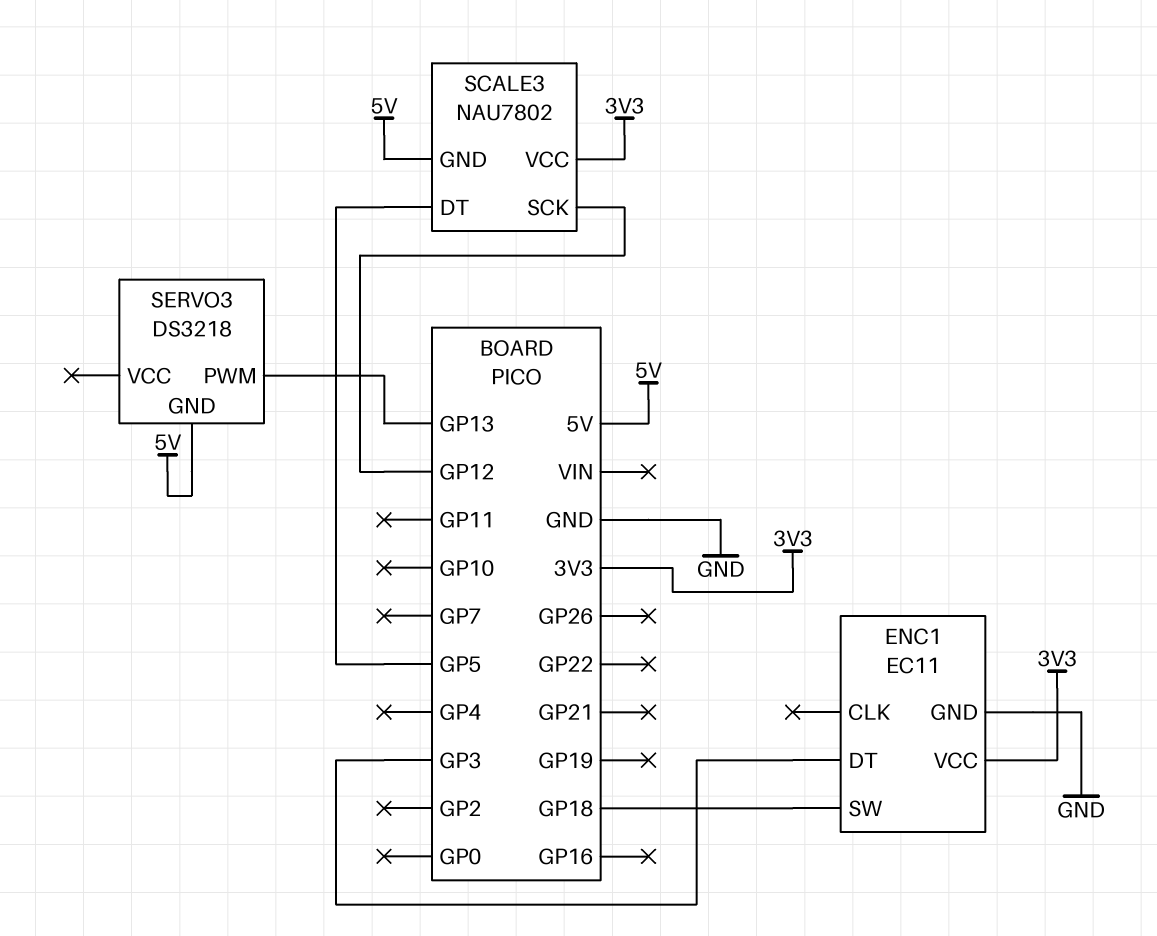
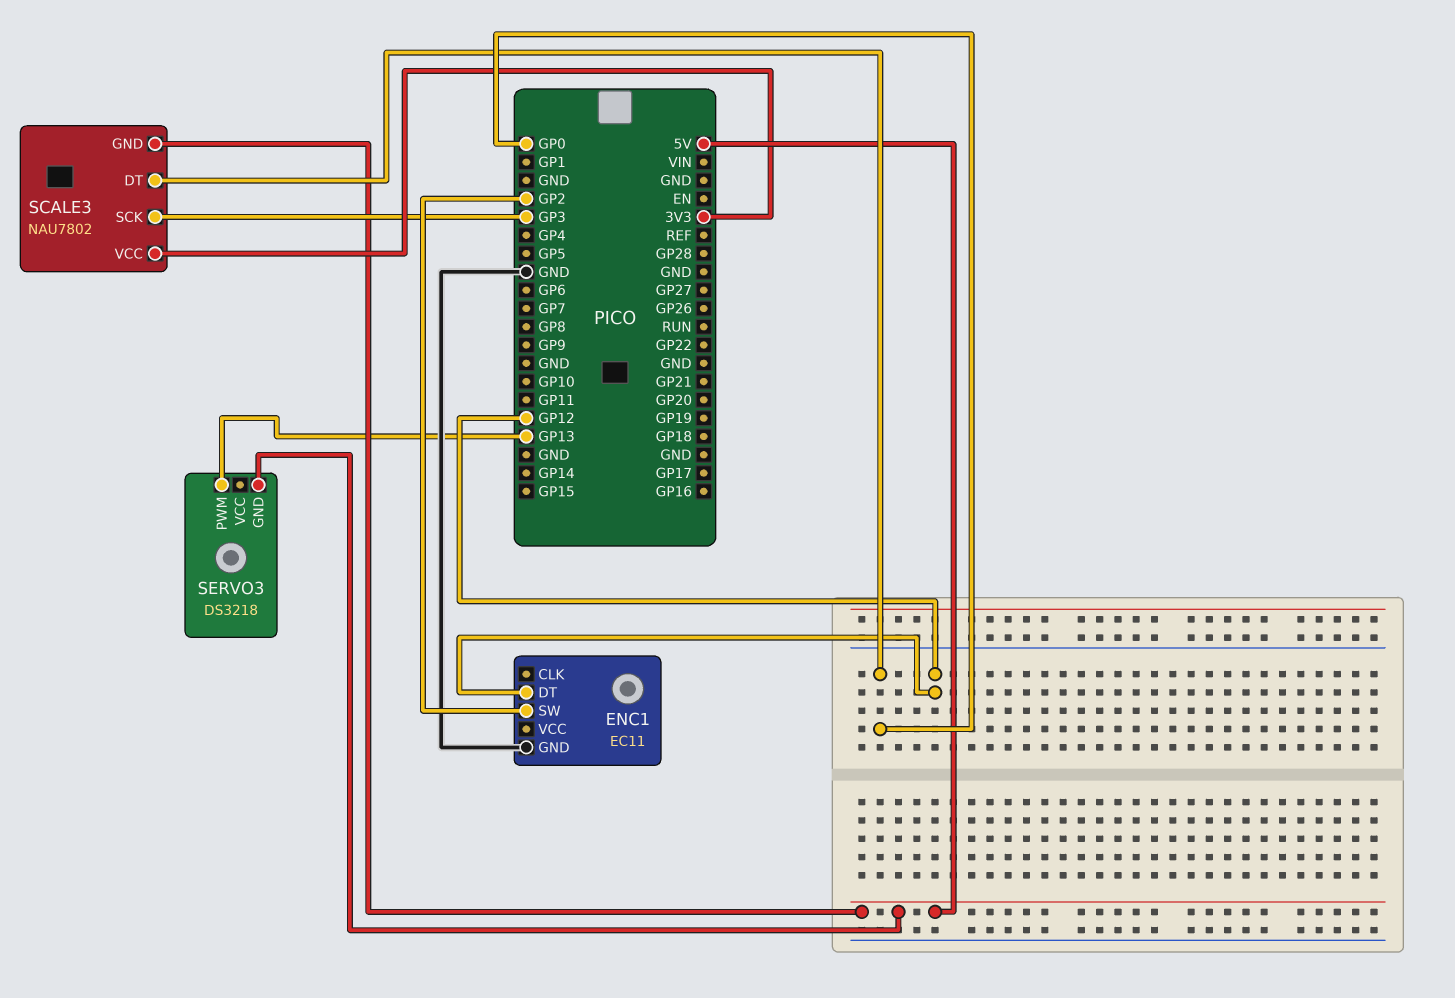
ENC1 pin DT: GP3 -> GP12
ENC1 pin SW: GP18 -> GP2
ENC1 pin VCC: 3V3 -> none
SCALE3 pin DT: GP5 -> GP0
SCALE3 pin SCK: GP12 -> GP3

